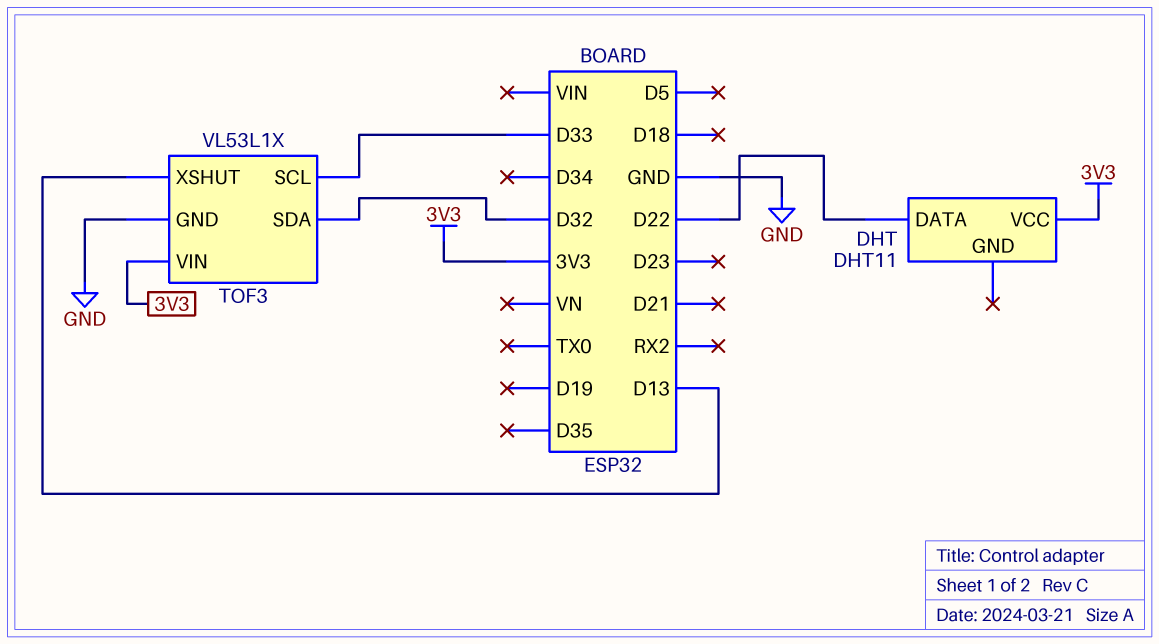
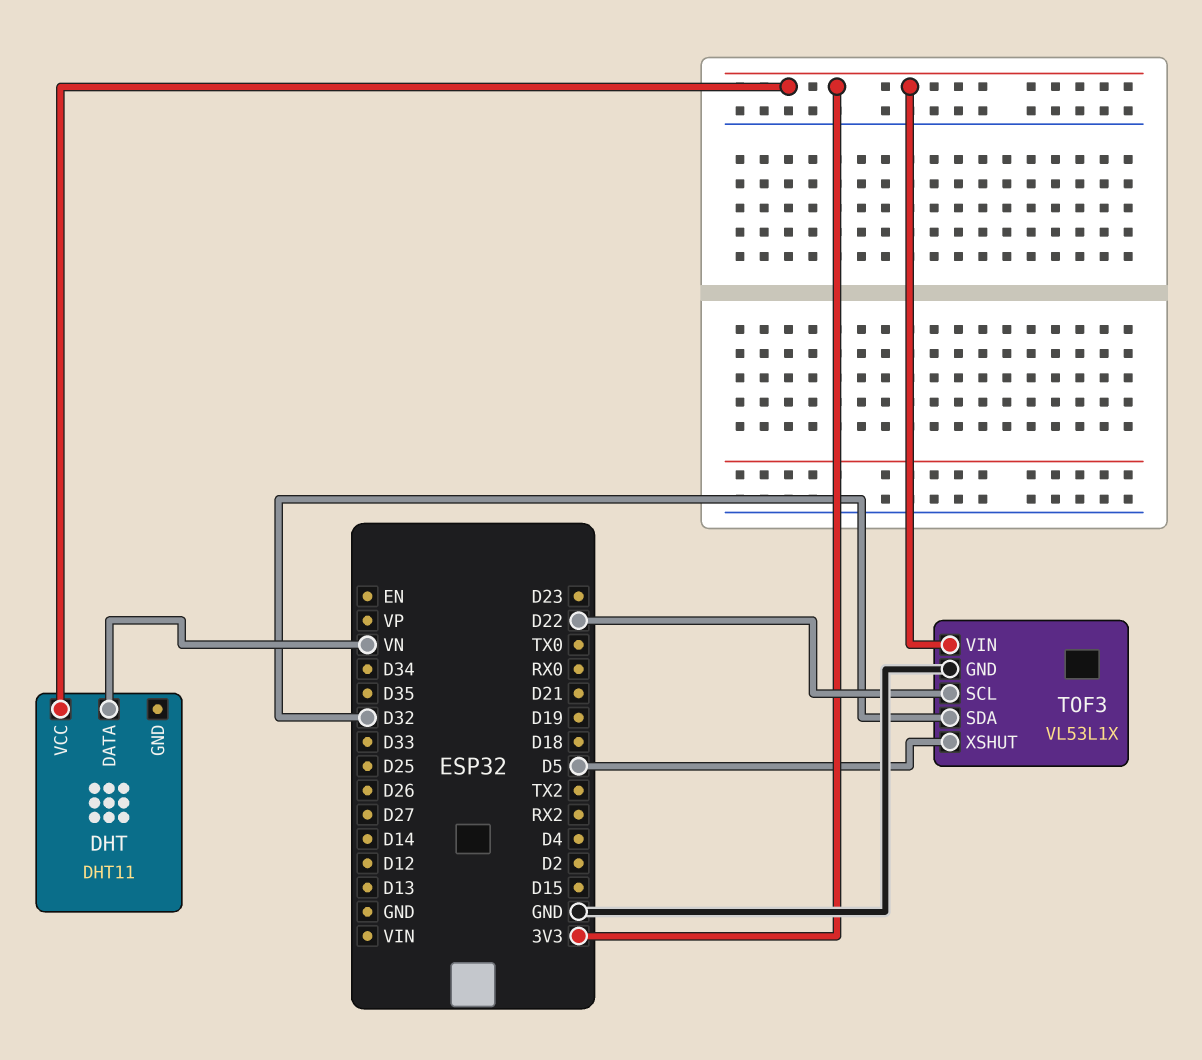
DHT pin DATA: D22 -> VN
TOF3 pin SCL: D33 -> D22
TOF3 pin XSHUT: D13 -> D5

